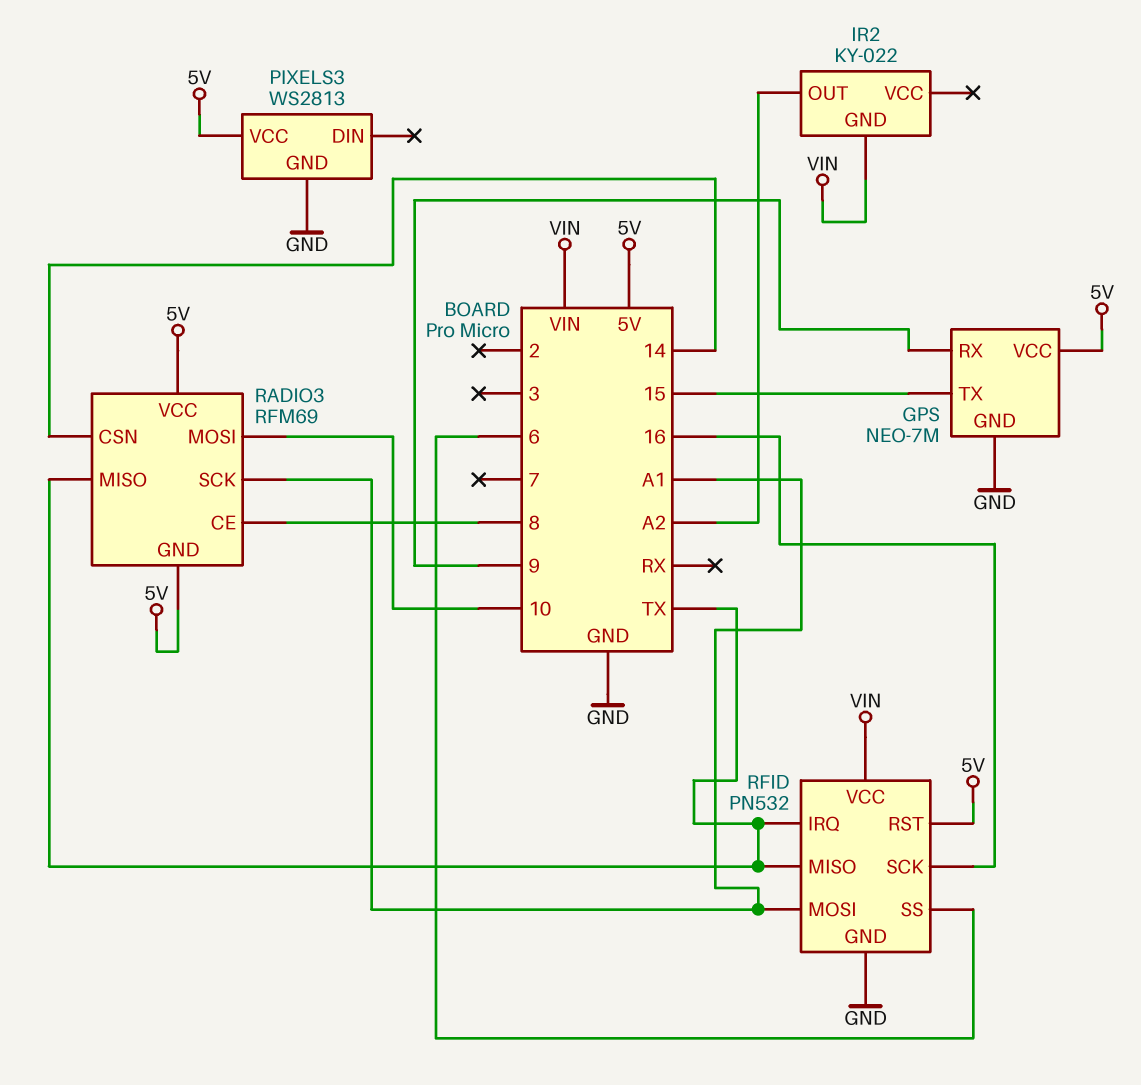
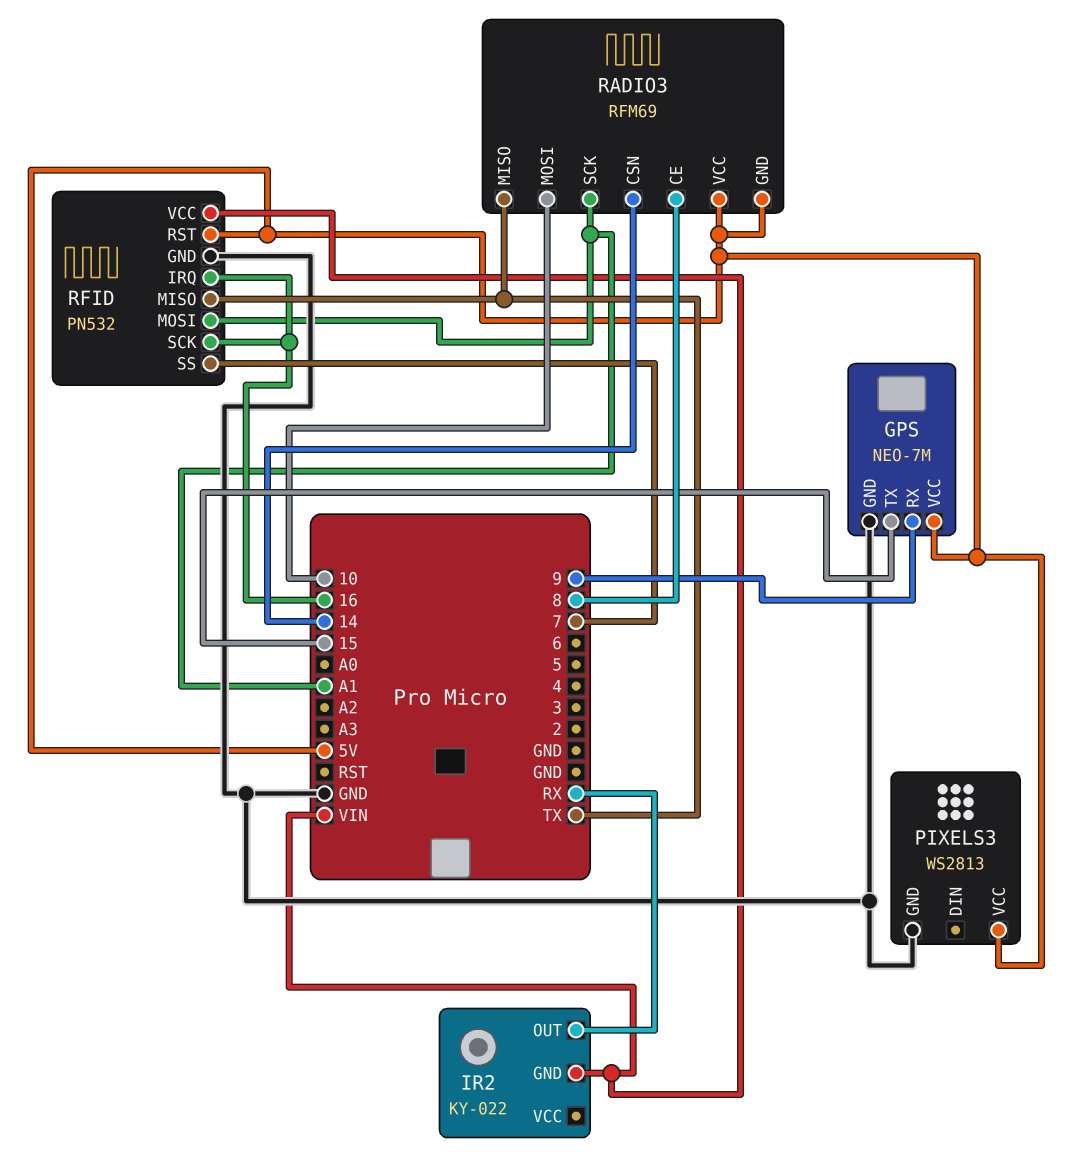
IR2 pin OUT: A2 -> RX
RFID pin IRQ: TX -> 16
RFID pin SS: 6 -> 7

